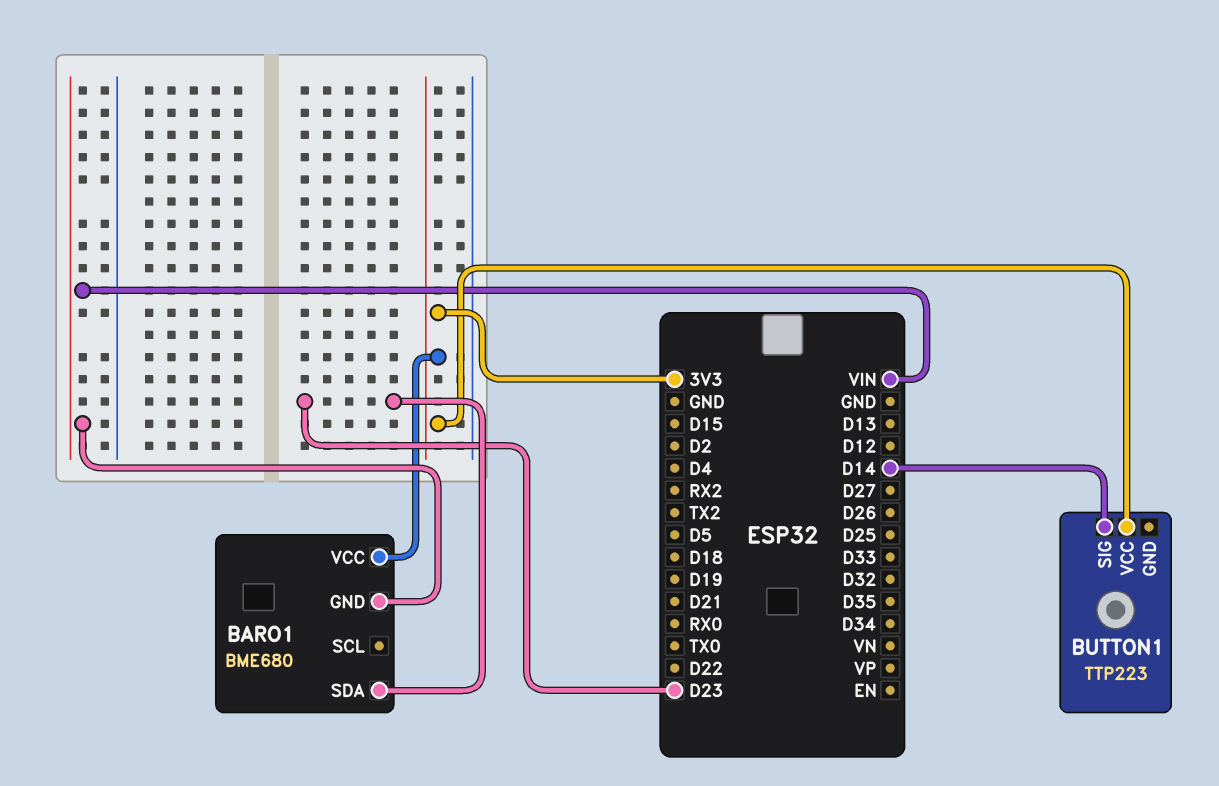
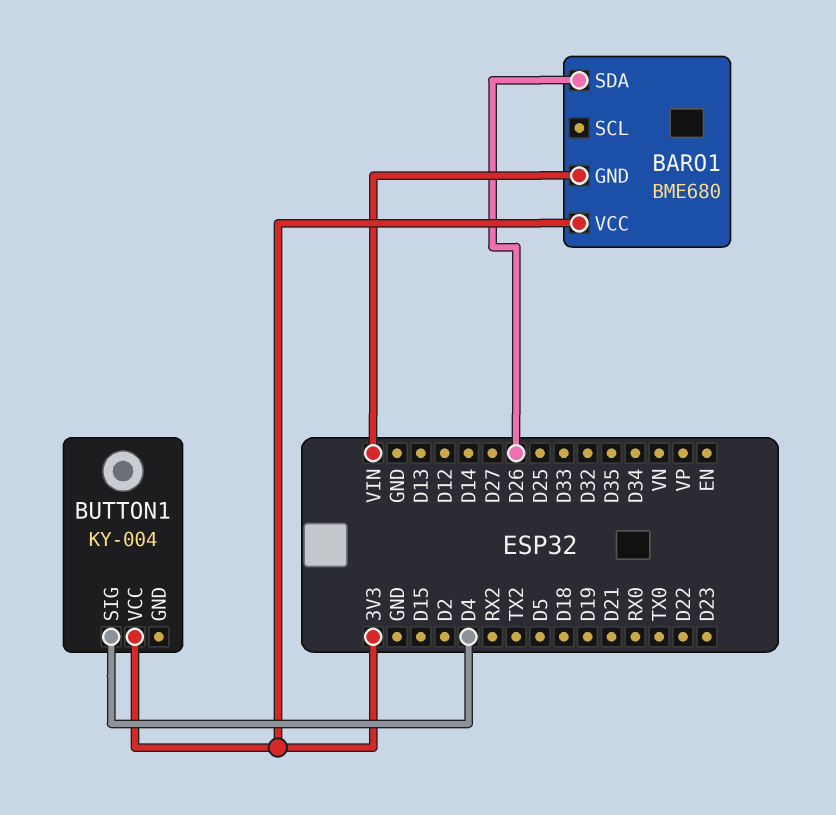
BARO1 pin SDA: D23 -> D26
BUTTON1: TTP223 -> KY-004
BUTTON1 pin SIG: D14 -> D4

